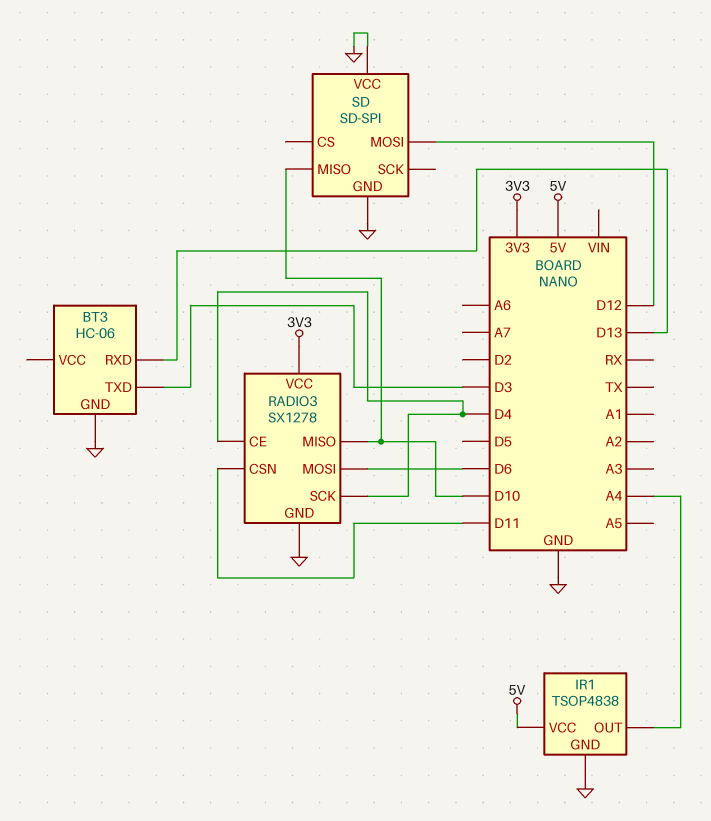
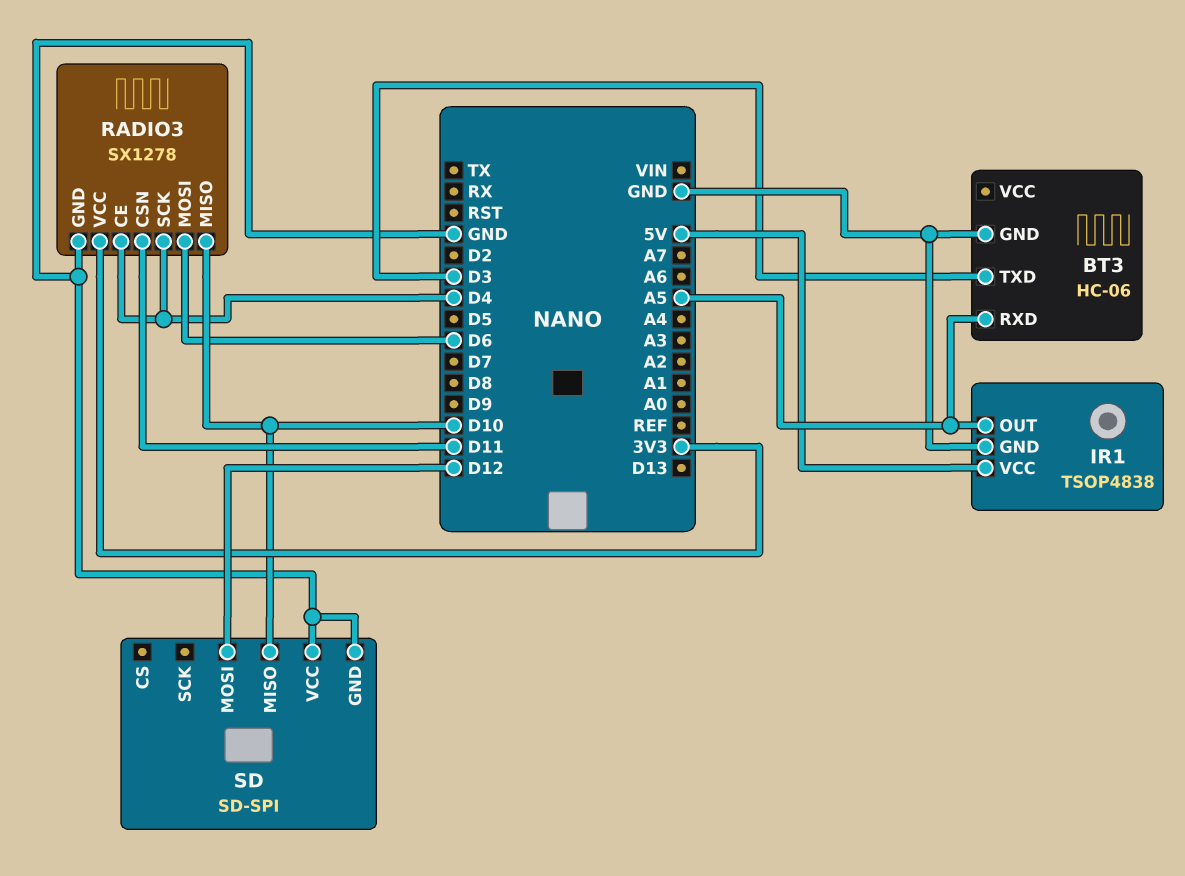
BT3 pin RXD: D13 -> A5
IR1 pin OUT: A4 -> A5

